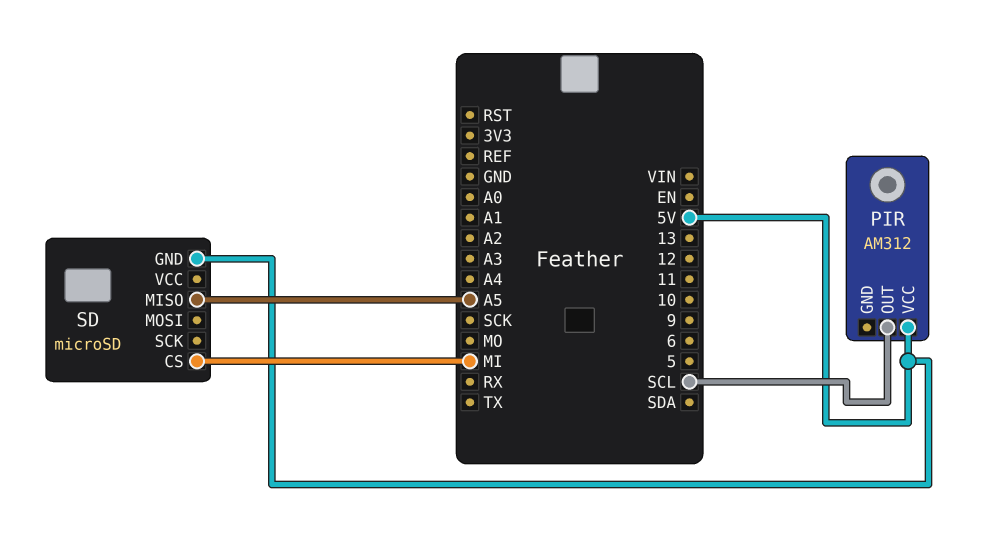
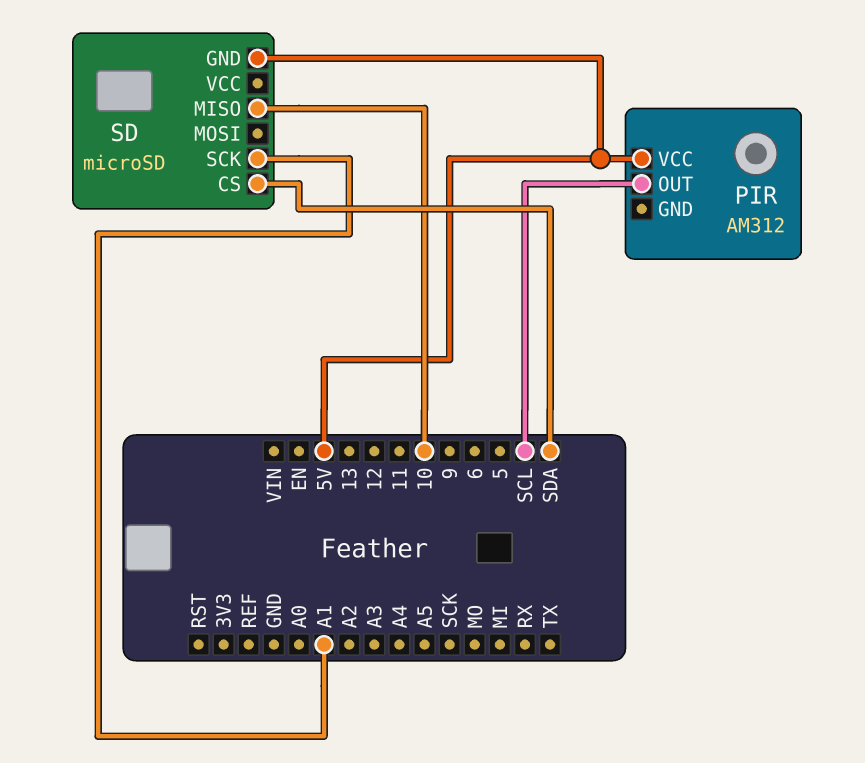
SD pin CS: MI -> SDA
SD pin MISO: A5 -> 10
SD pin SCK: none -> A1

